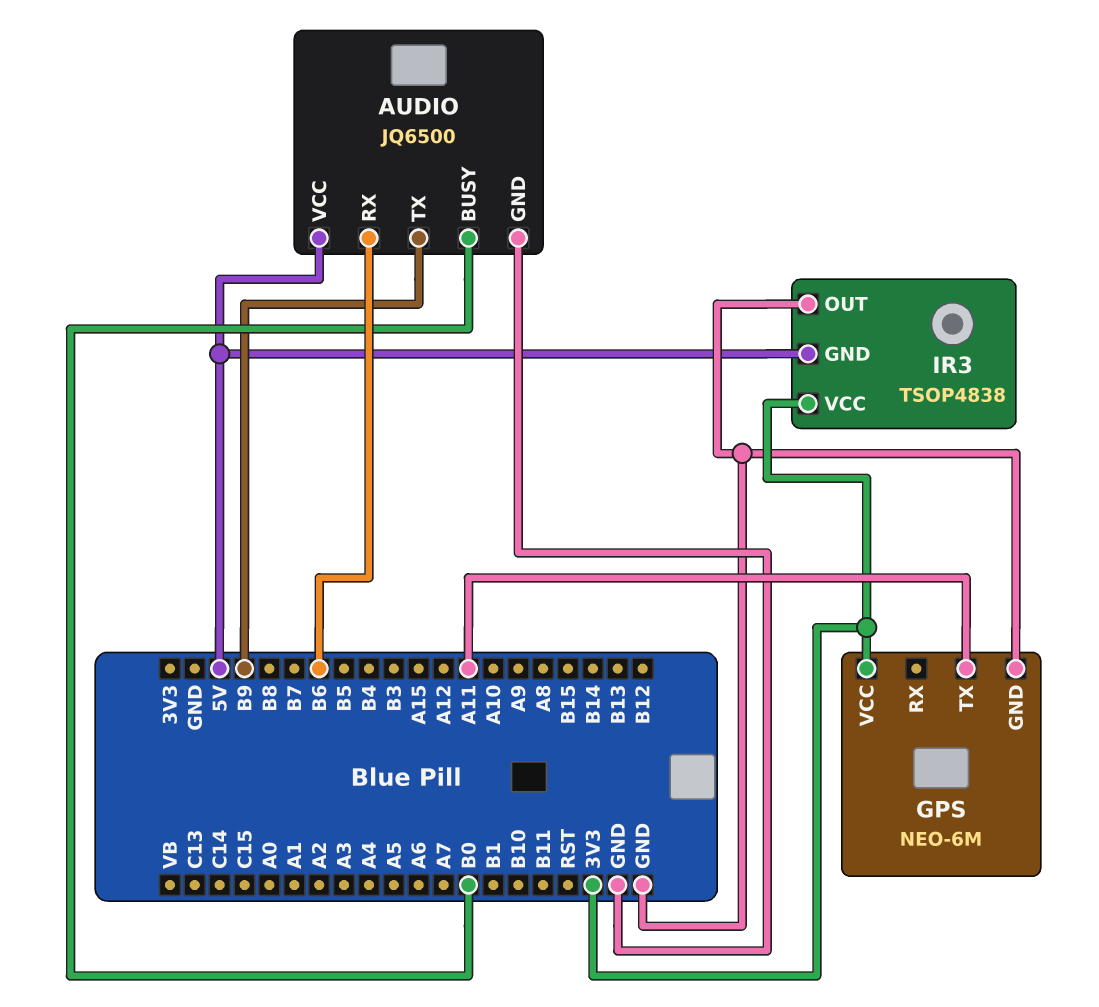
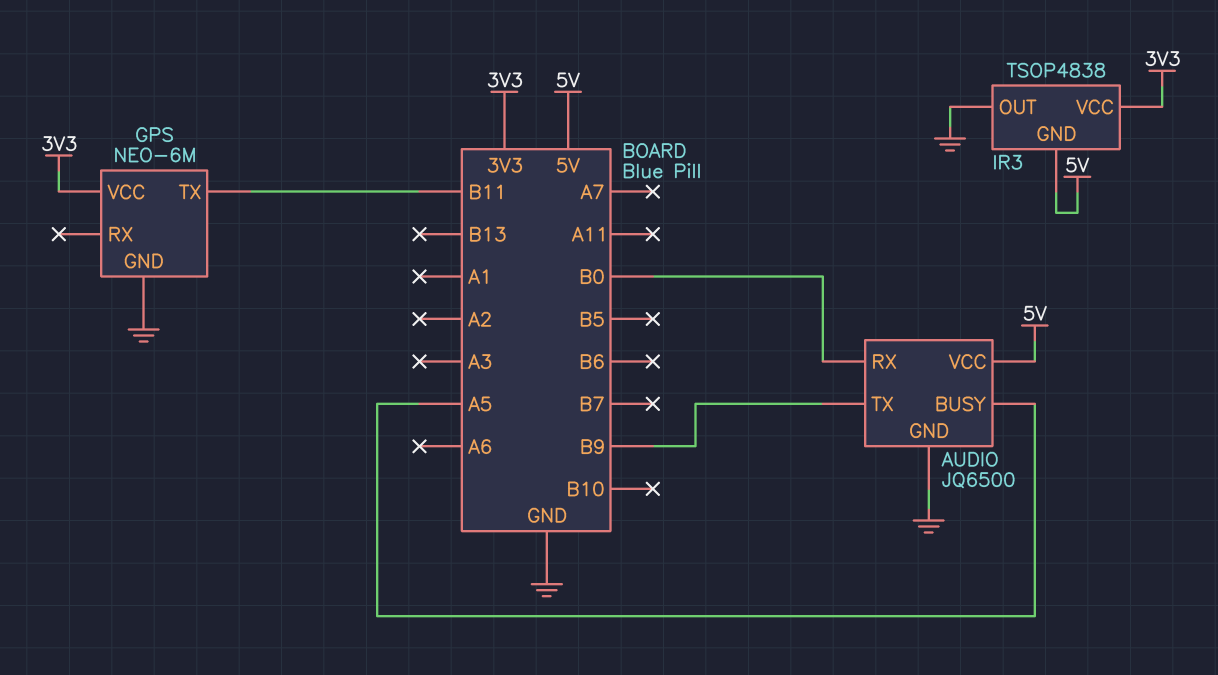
AUDIO pin BUSY: B0 -> A5
AUDIO pin RX: B6 -> B0
GPS pin TX: A11 -> B11

